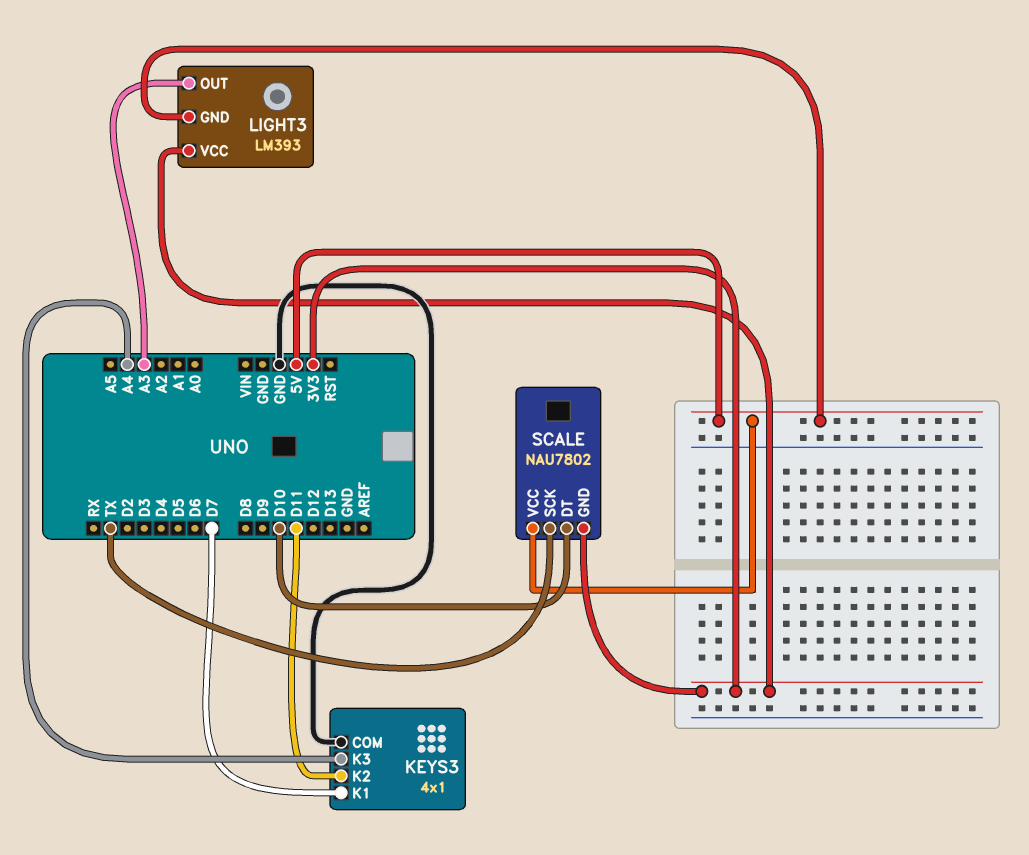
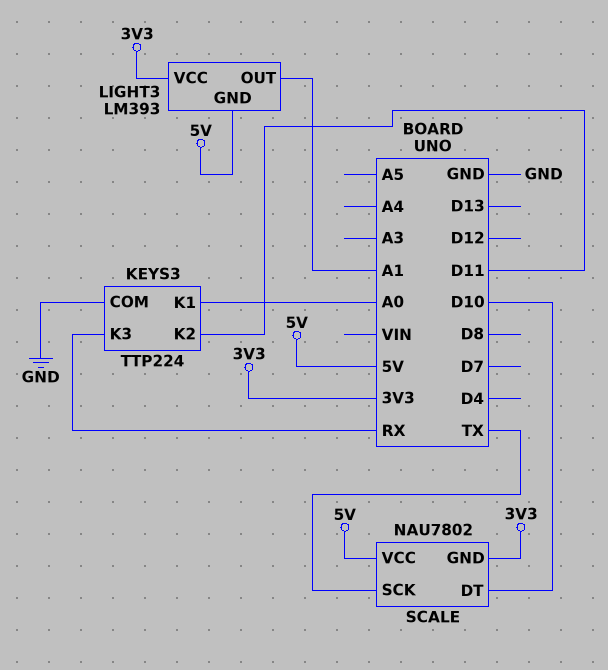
KEYS3: 4x1 -> TTP224
KEYS3 pin K1: D7 -> A0
KEYS3 pin K3: A4 -> RX
LIGHT3 pin OUT: A3 -> A1

